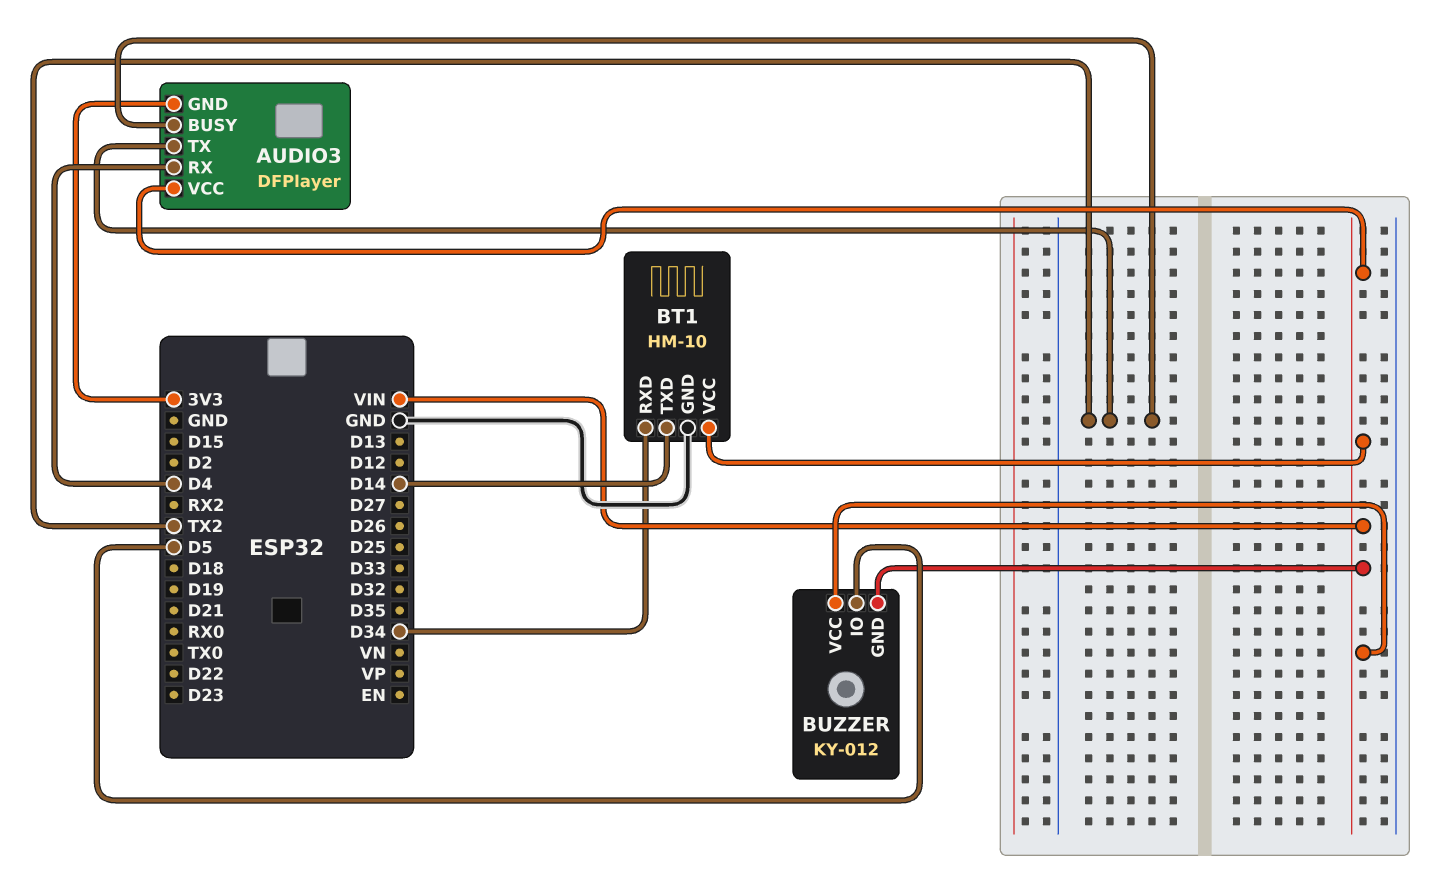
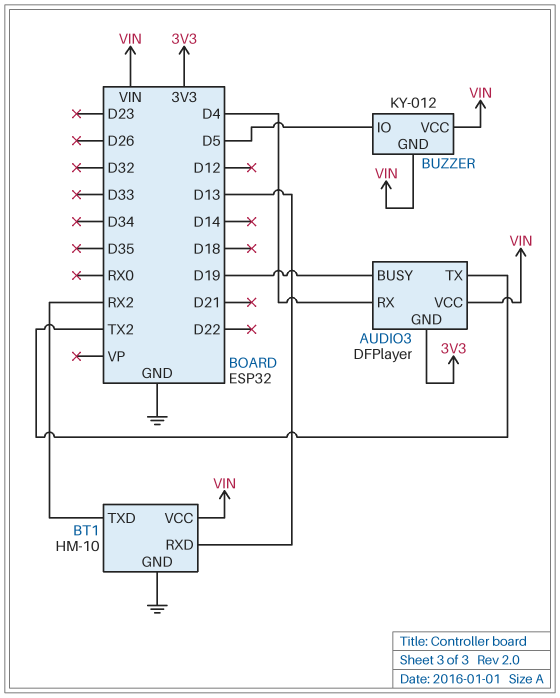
AUDIO3 pin BUSY: TX2 -> D19
BT1 pin RXD: D34 -> D13
BT1 pin TXD: D14 -> RX2

